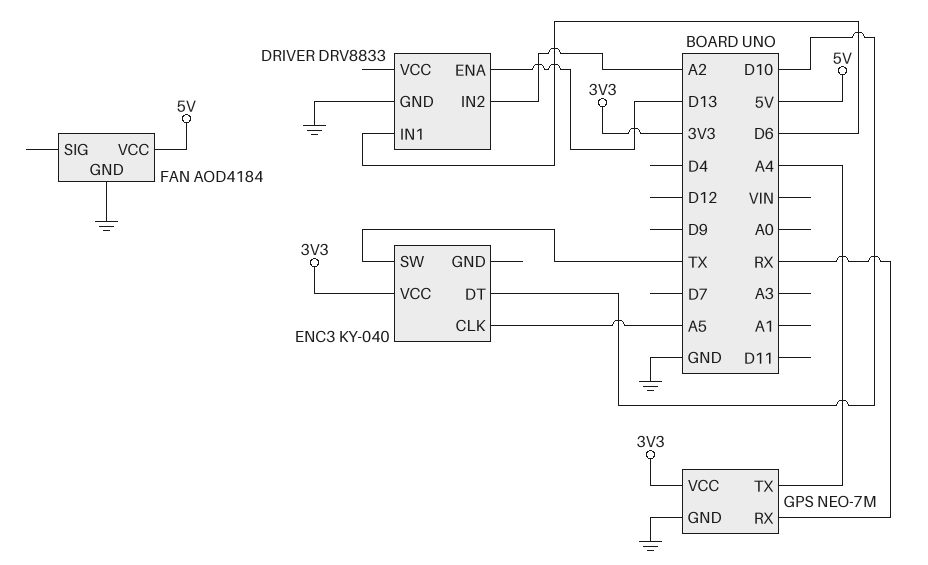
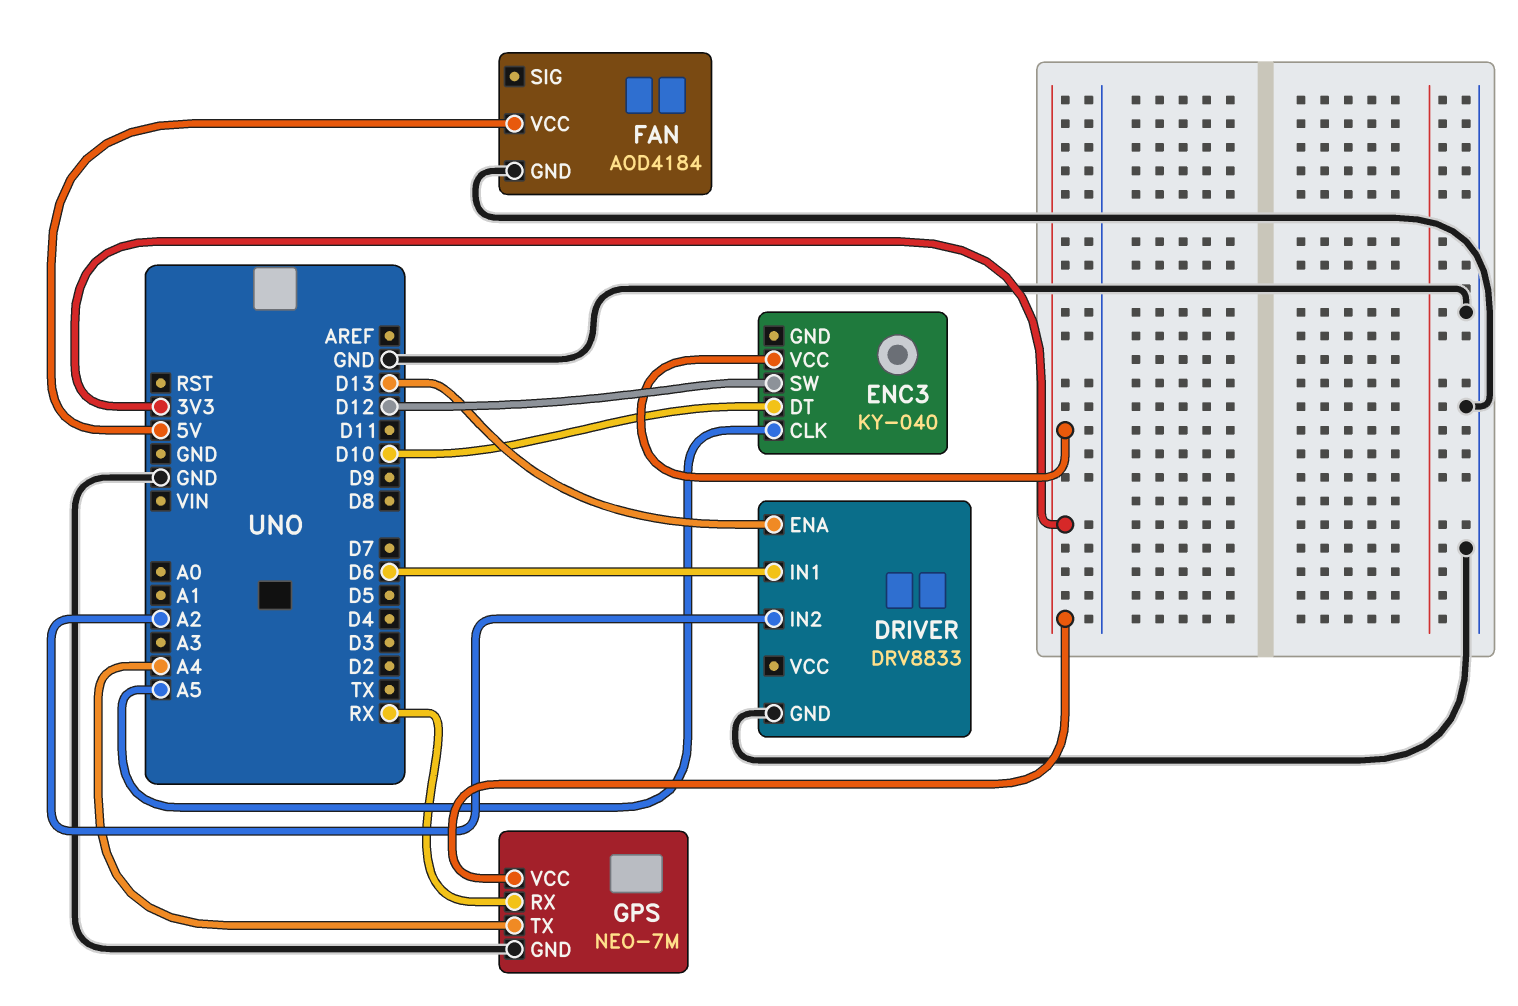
ENC3 pin SW: TX -> D12

